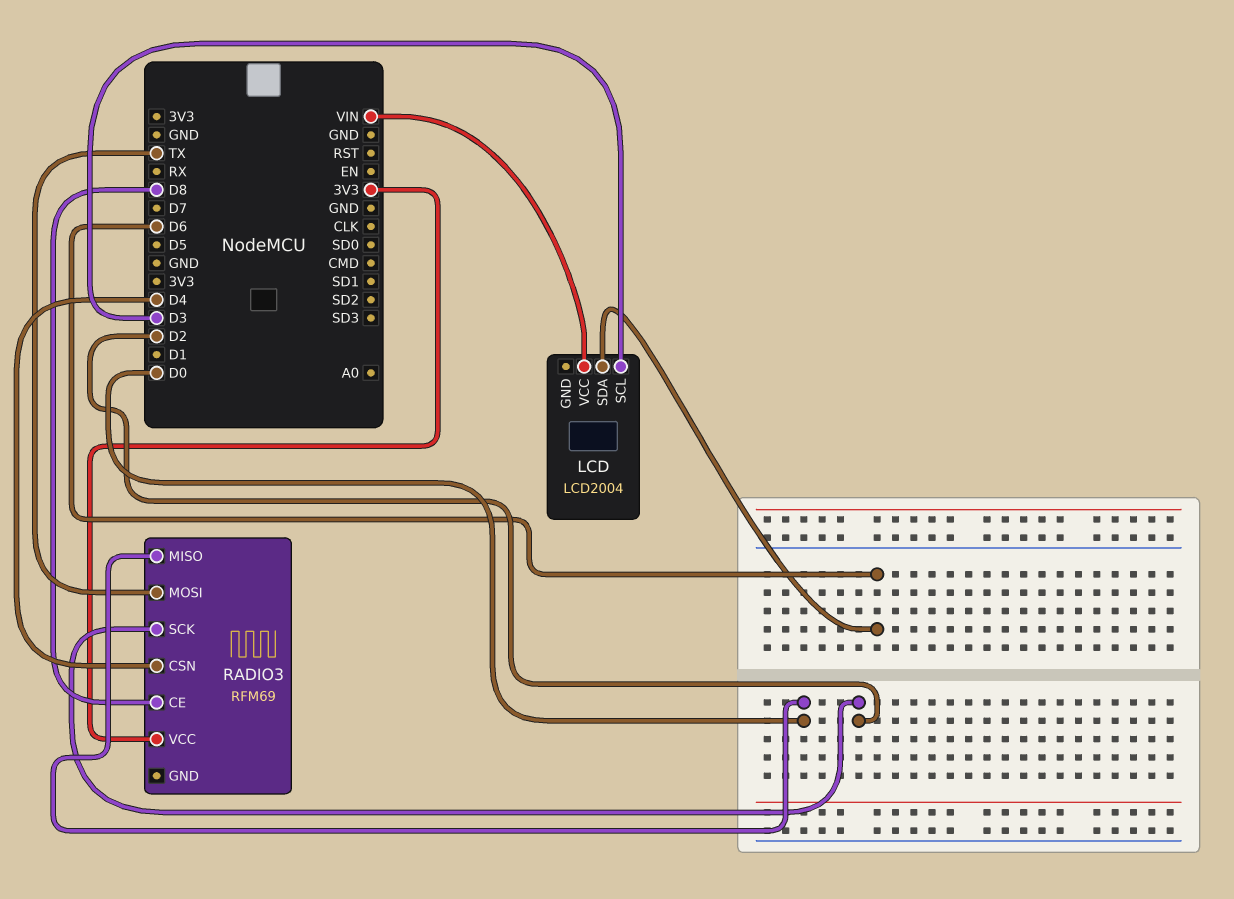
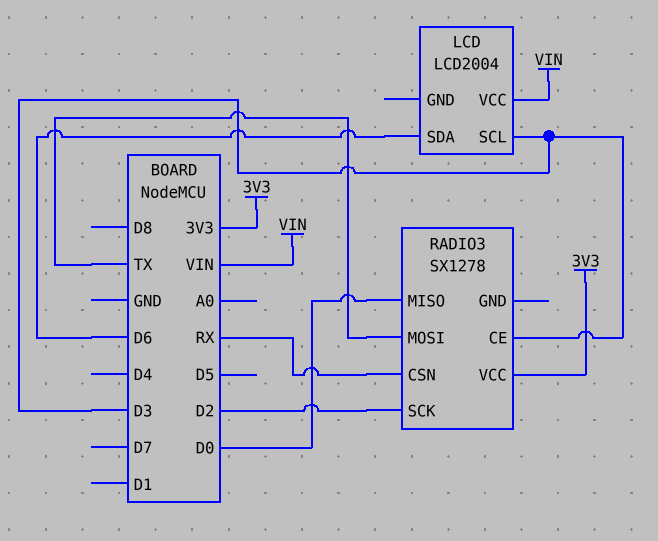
RADIO3: RFM69 -> SX1278
RADIO3 pin CE: D8 -> D3
RADIO3 pin CSN: D4 -> RX

